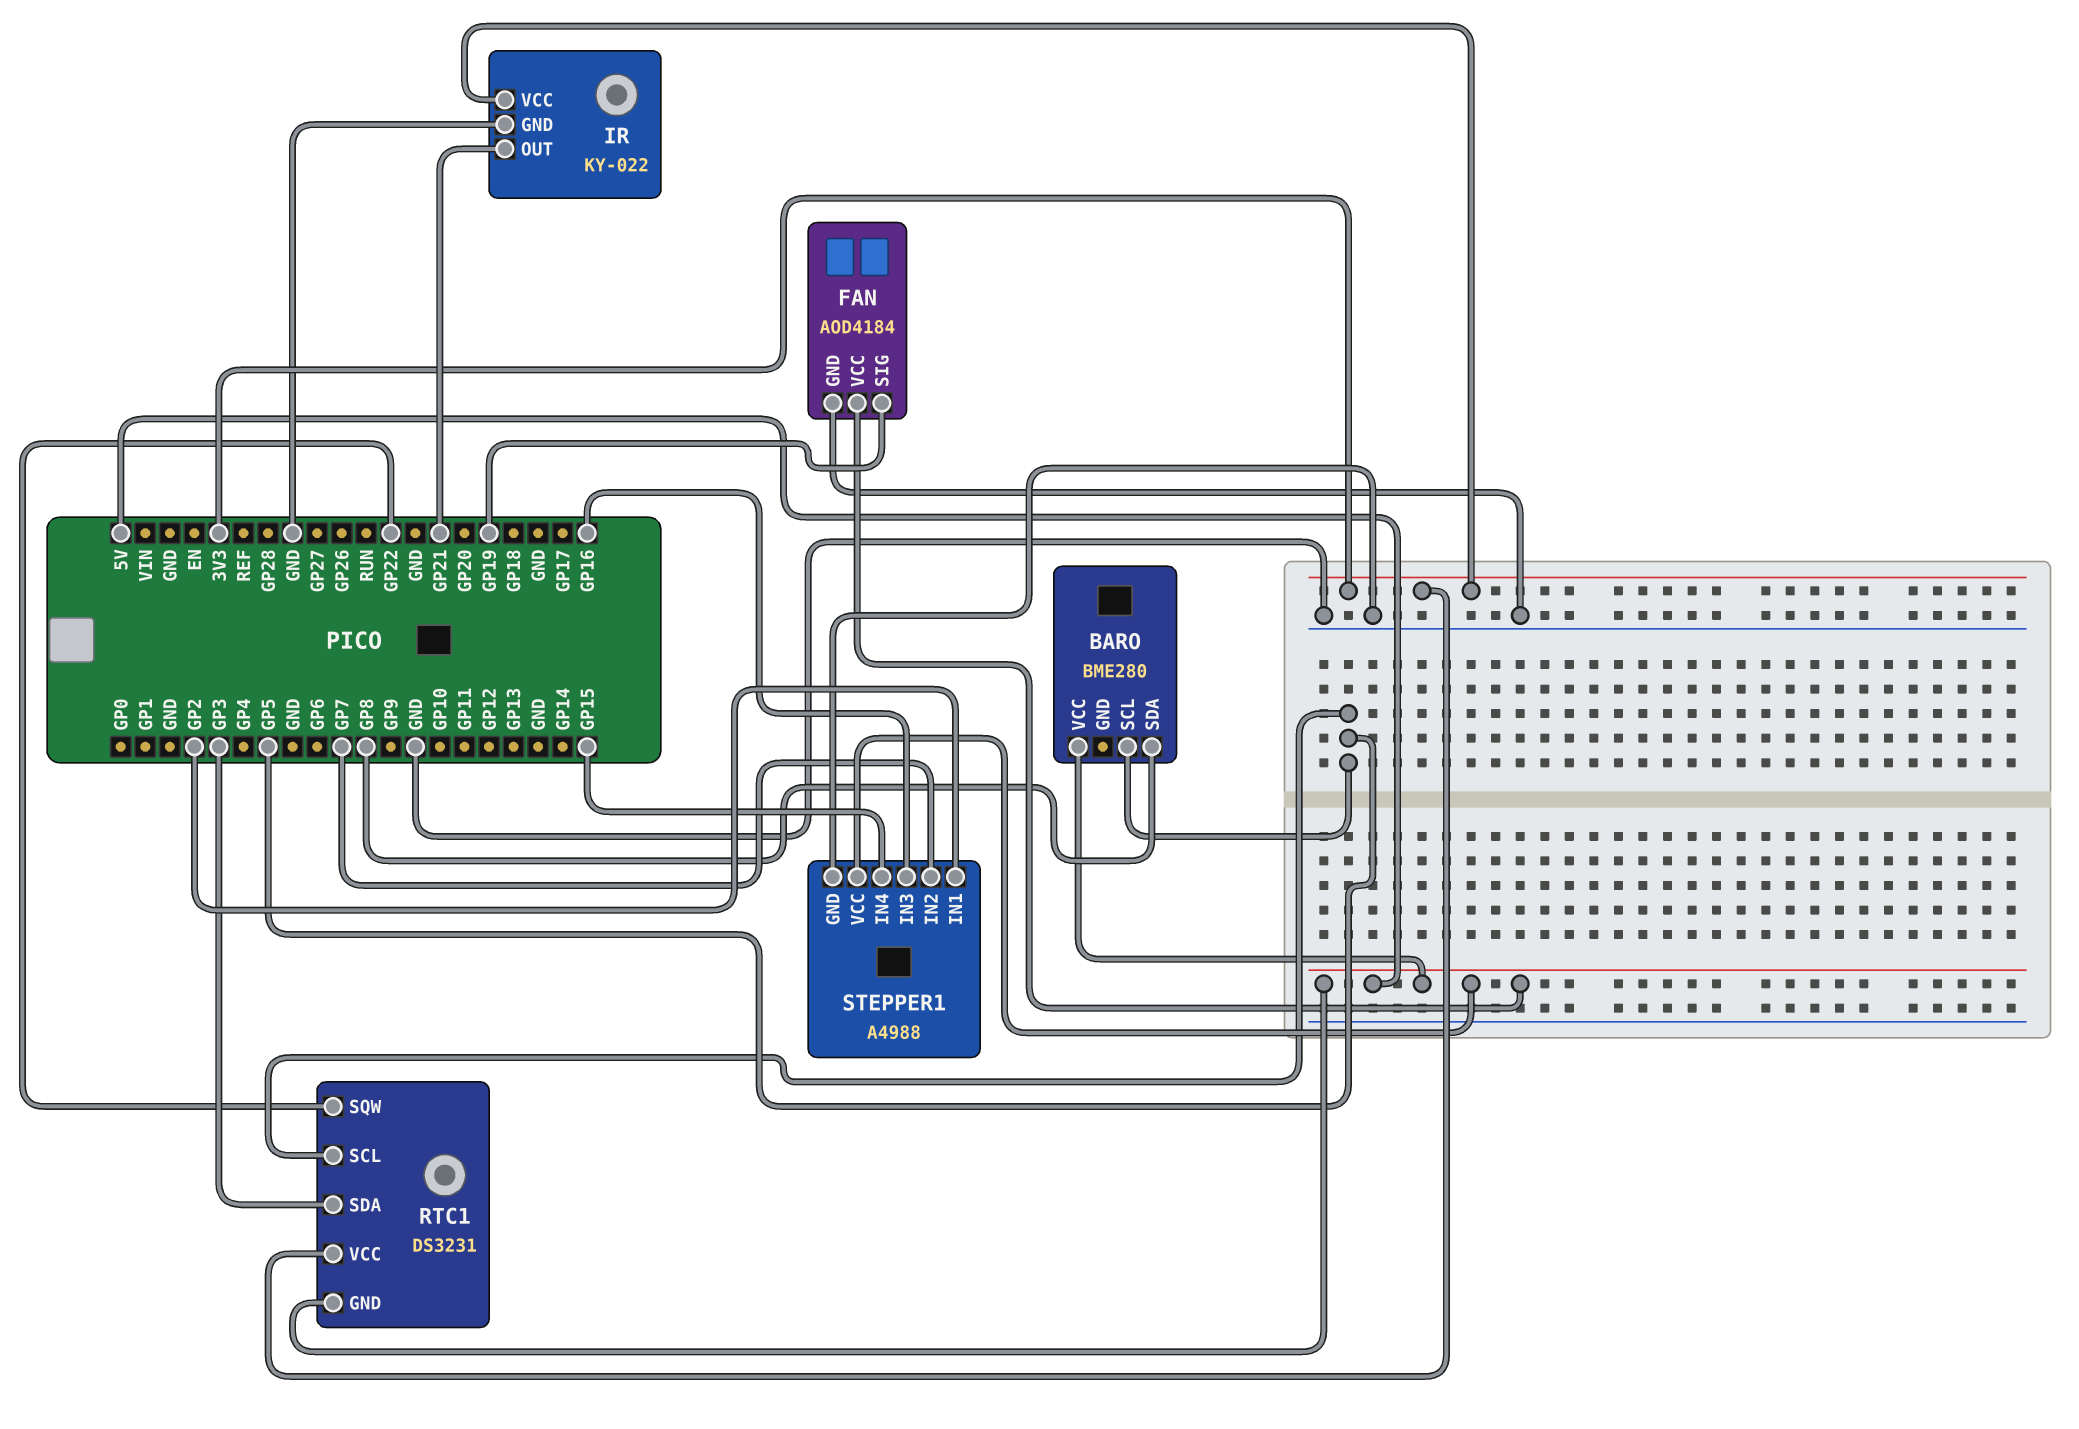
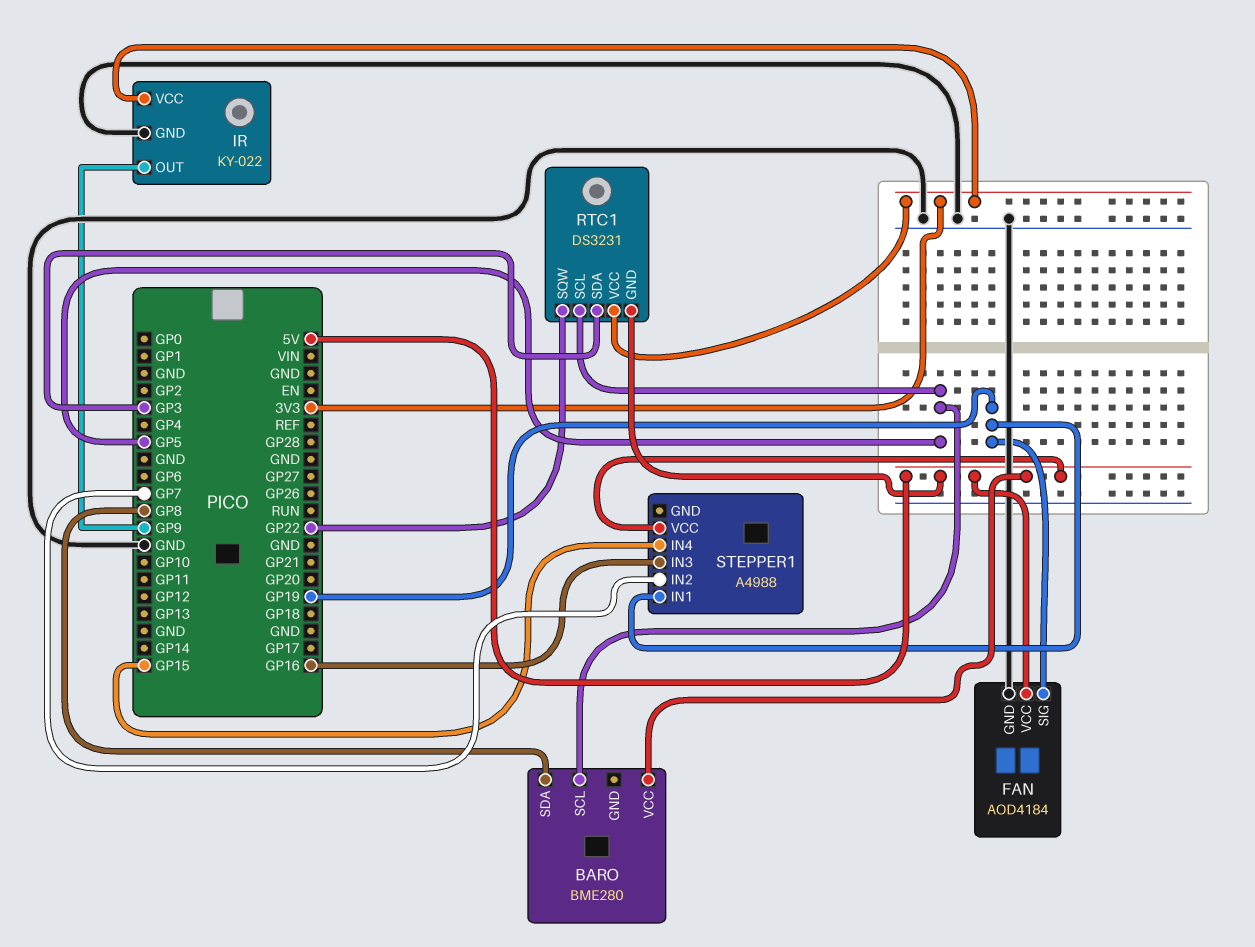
IR pin OUT: GP21 -> GP9
STEPPER1 pin GND: GND -> none
STEPPER1 pin IN1: GP2 -> GP19

